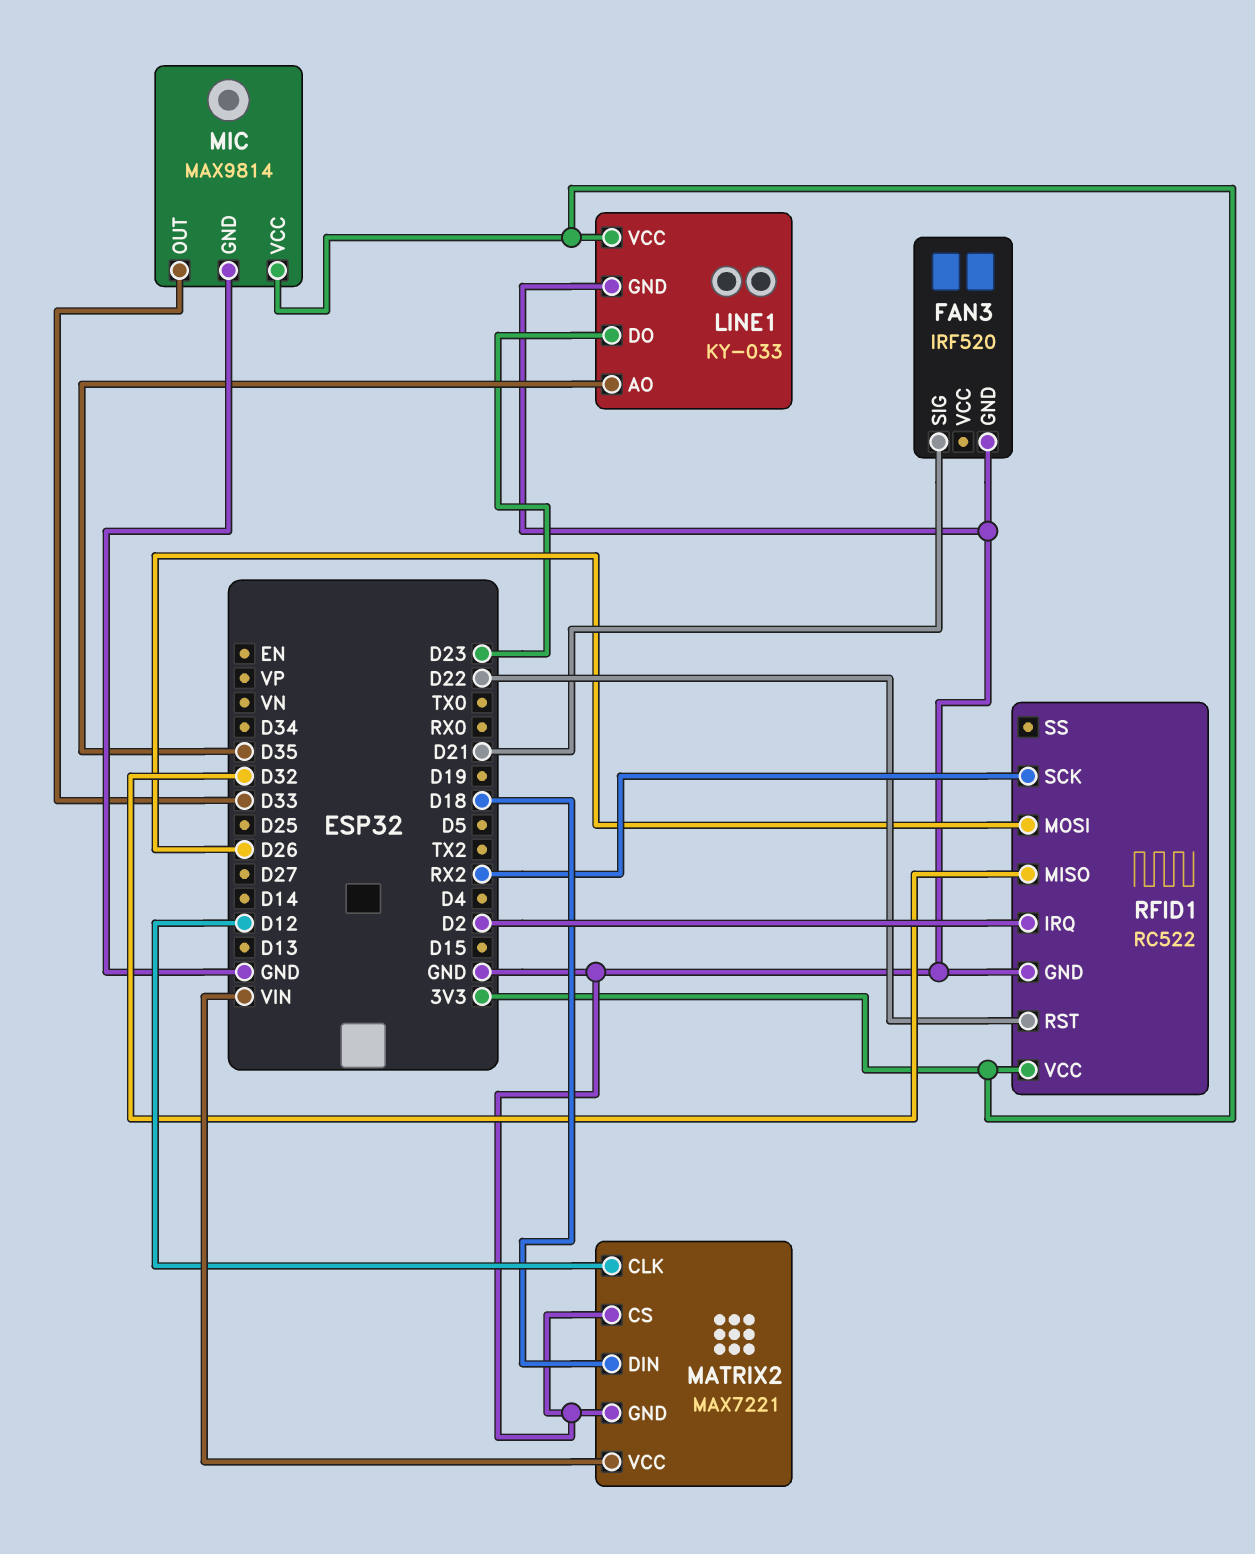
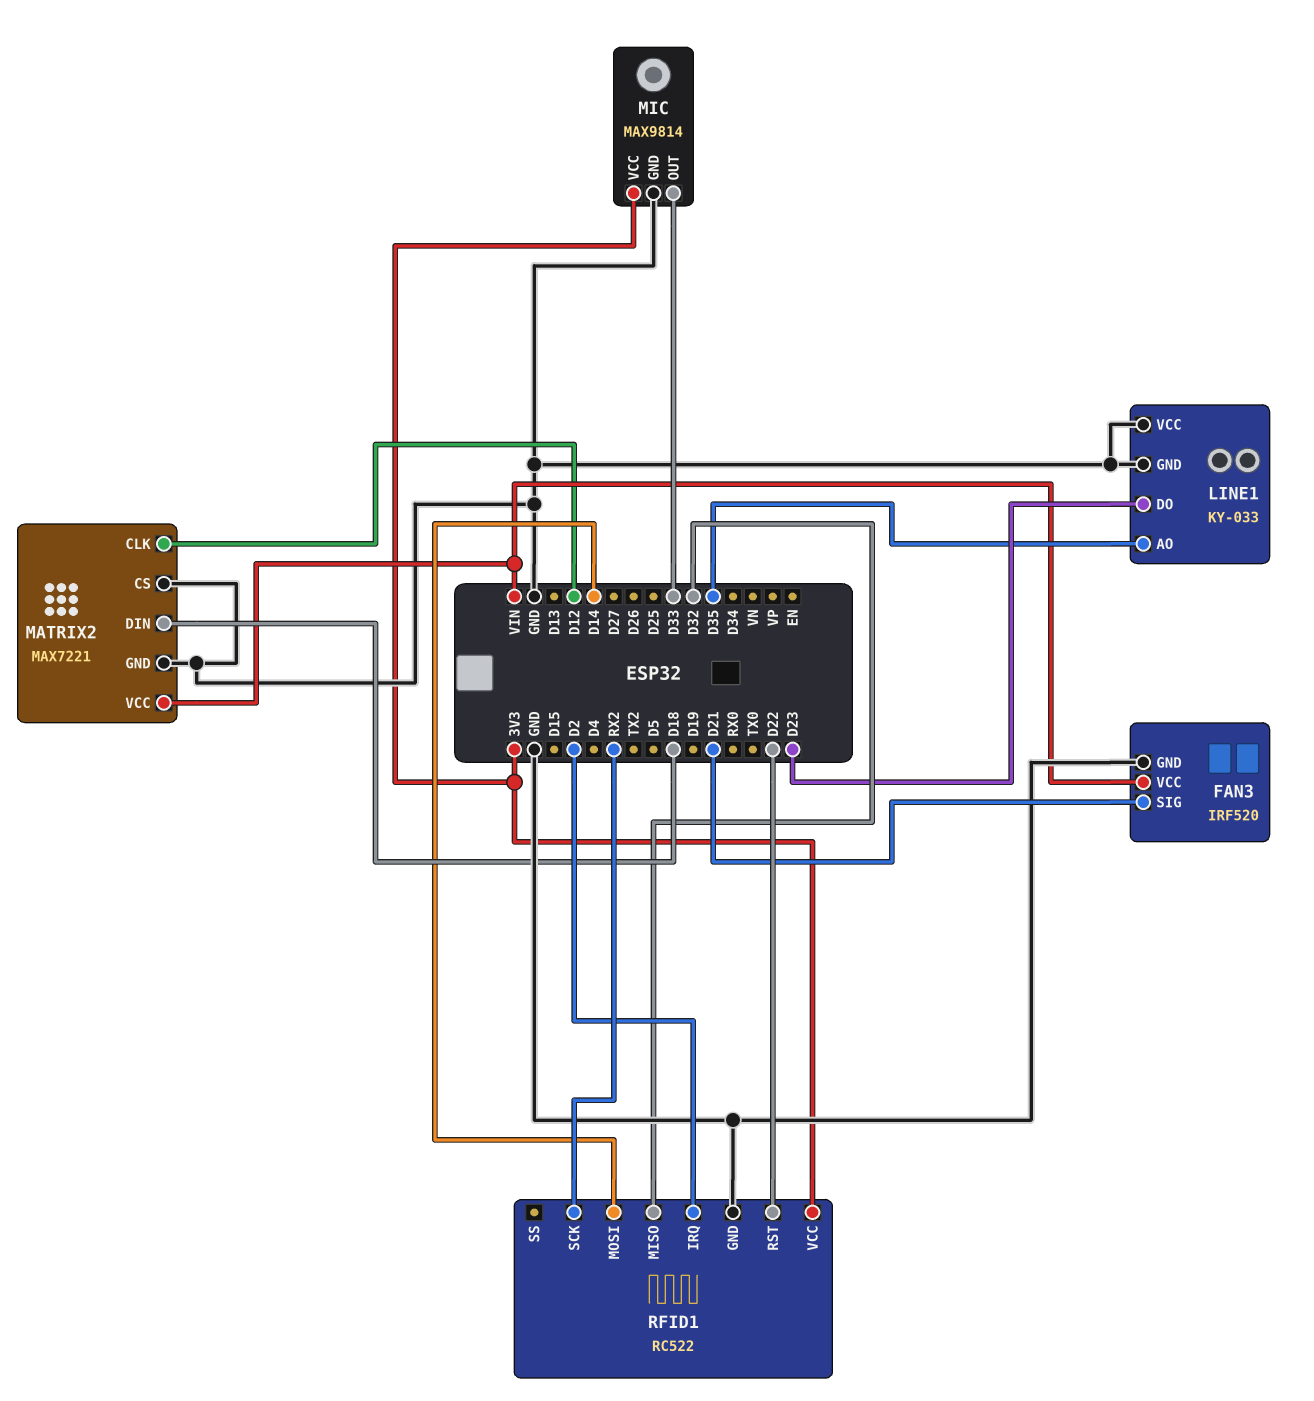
FAN3 pin VCC: none -> VIN
LINE1 pin VCC: 3V3 -> GND
RFID1 pin MOSI: D26 -> D14

